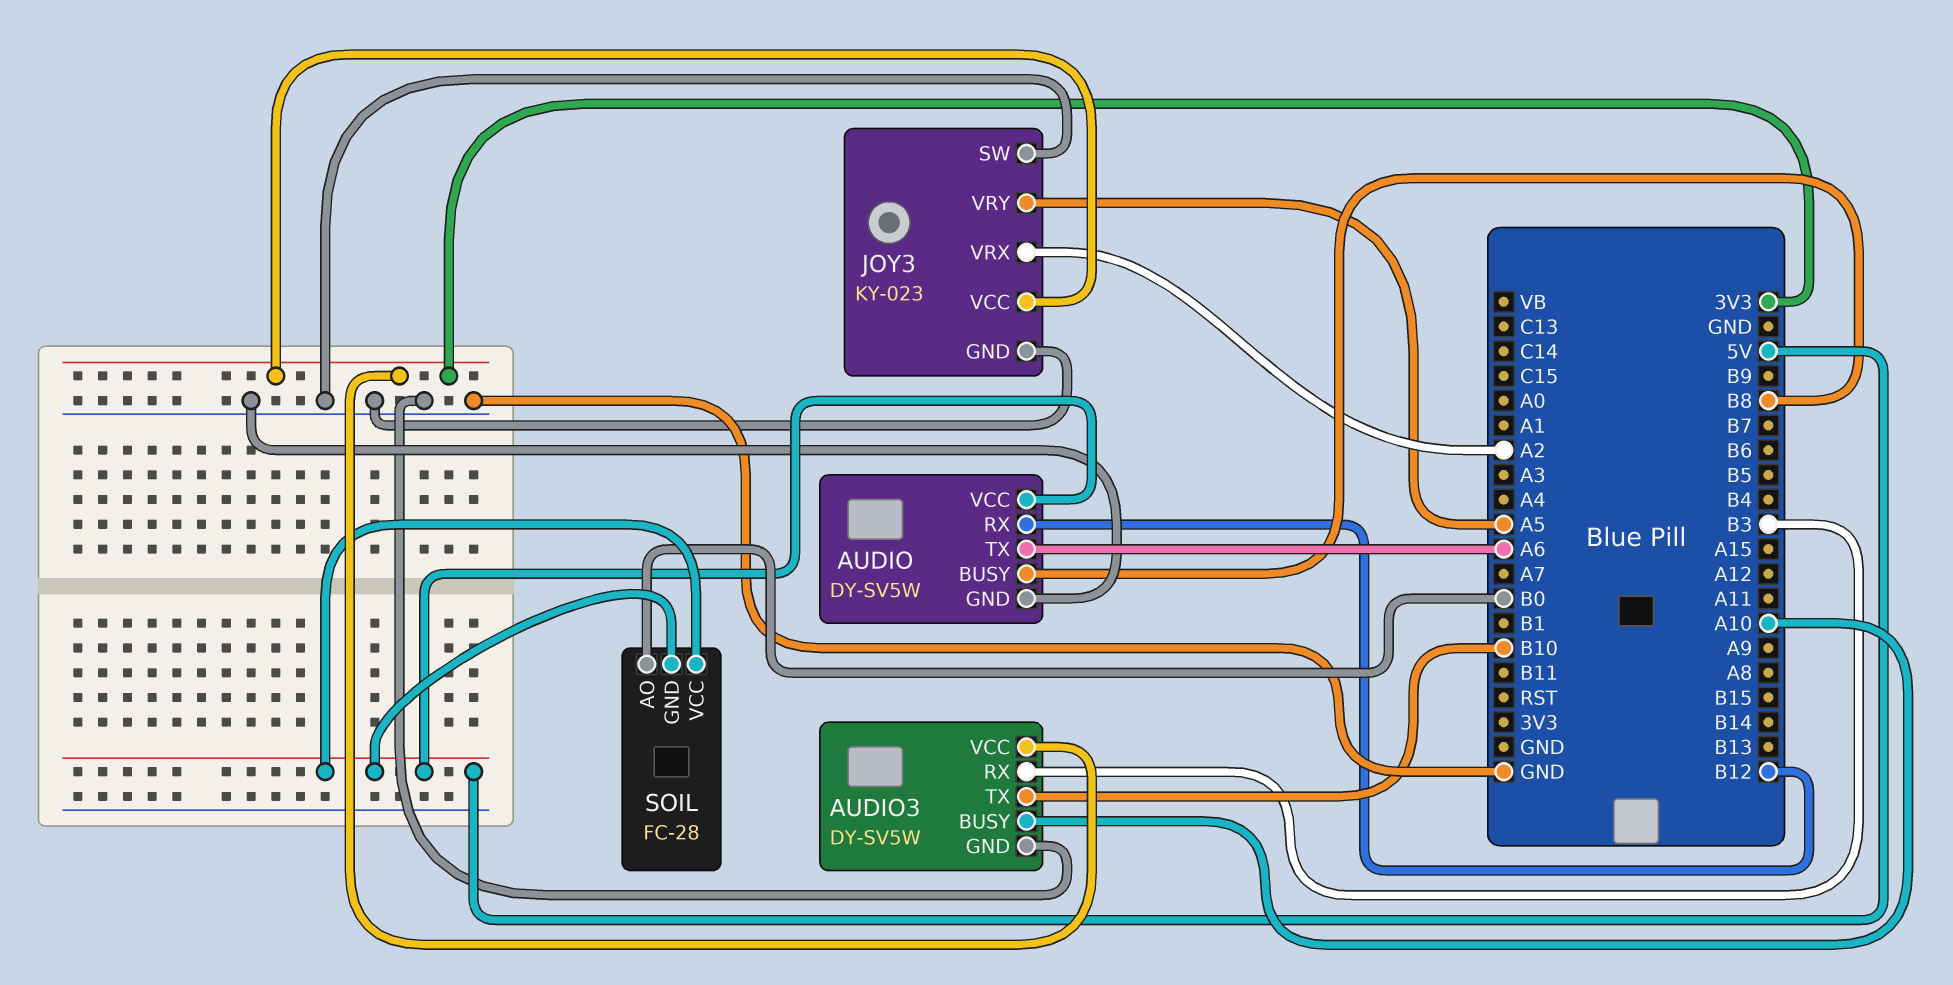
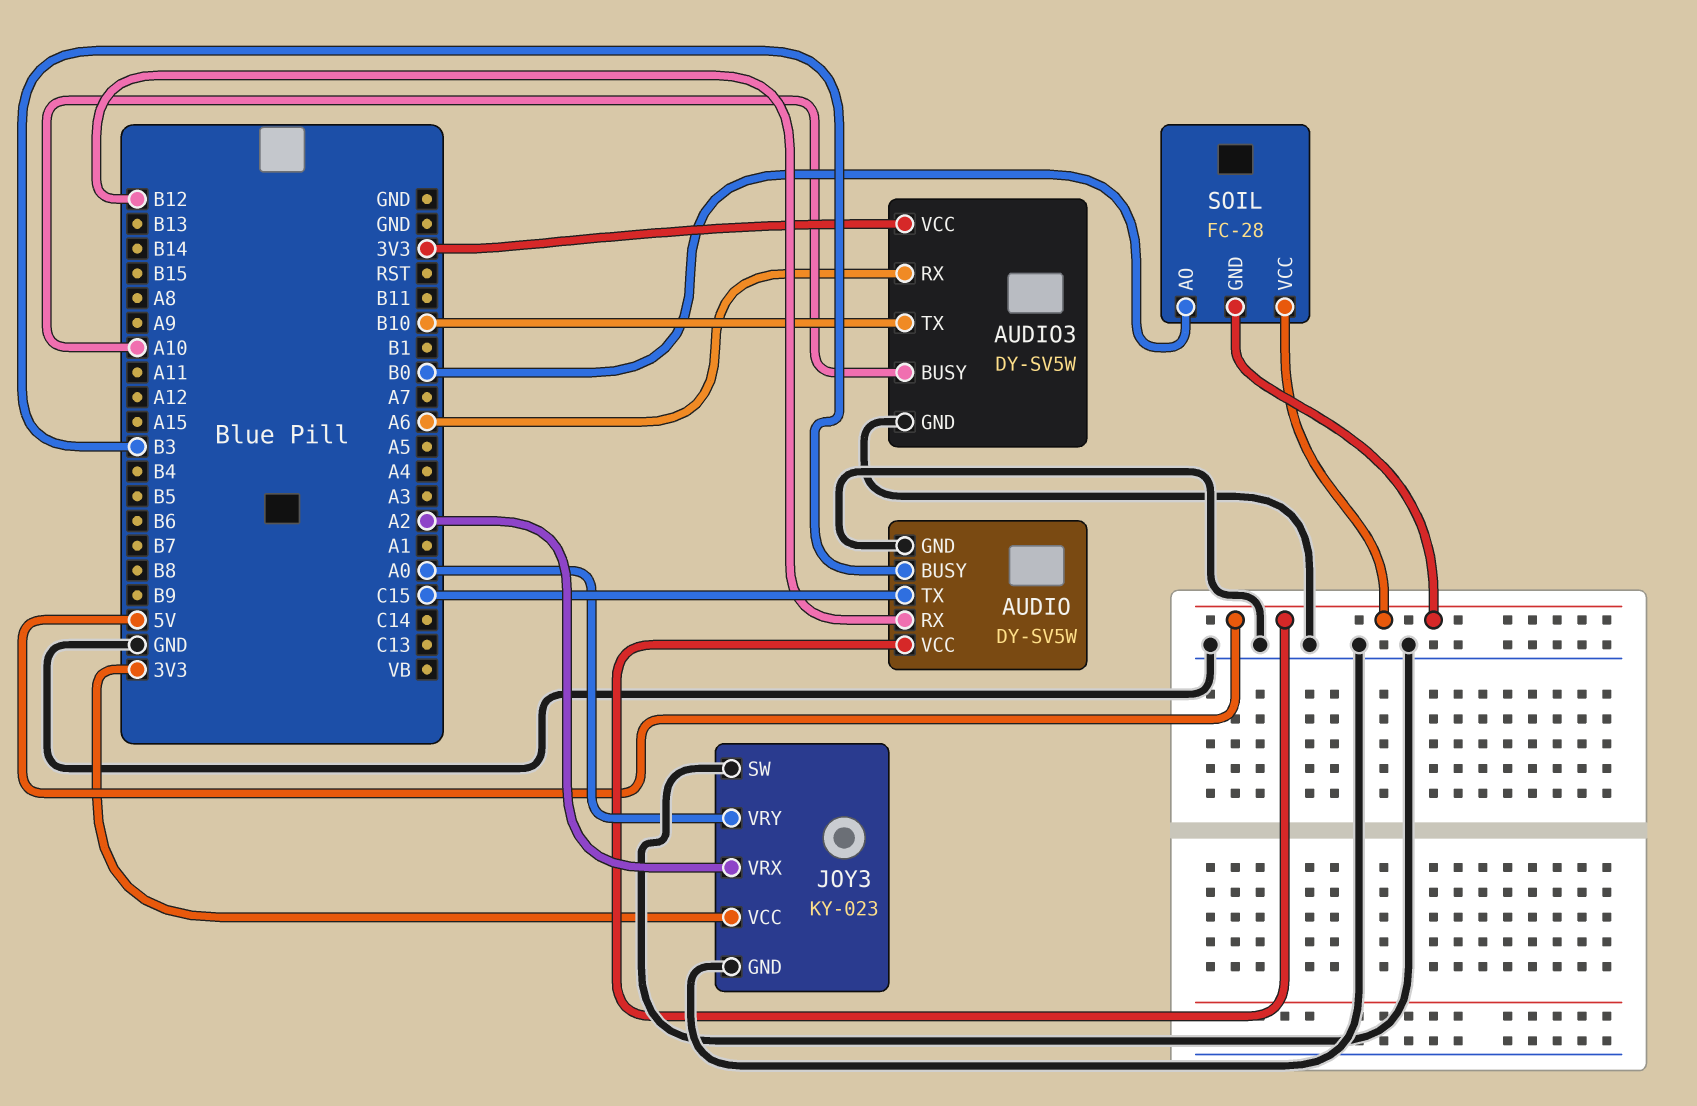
AUDIO pin BUSY: B8 -> B3
AUDIO pin TX: A6 -> C15
AUDIO3 pin RX: B3 -> A6
JOY3 pin VRY: A5 -> A0

